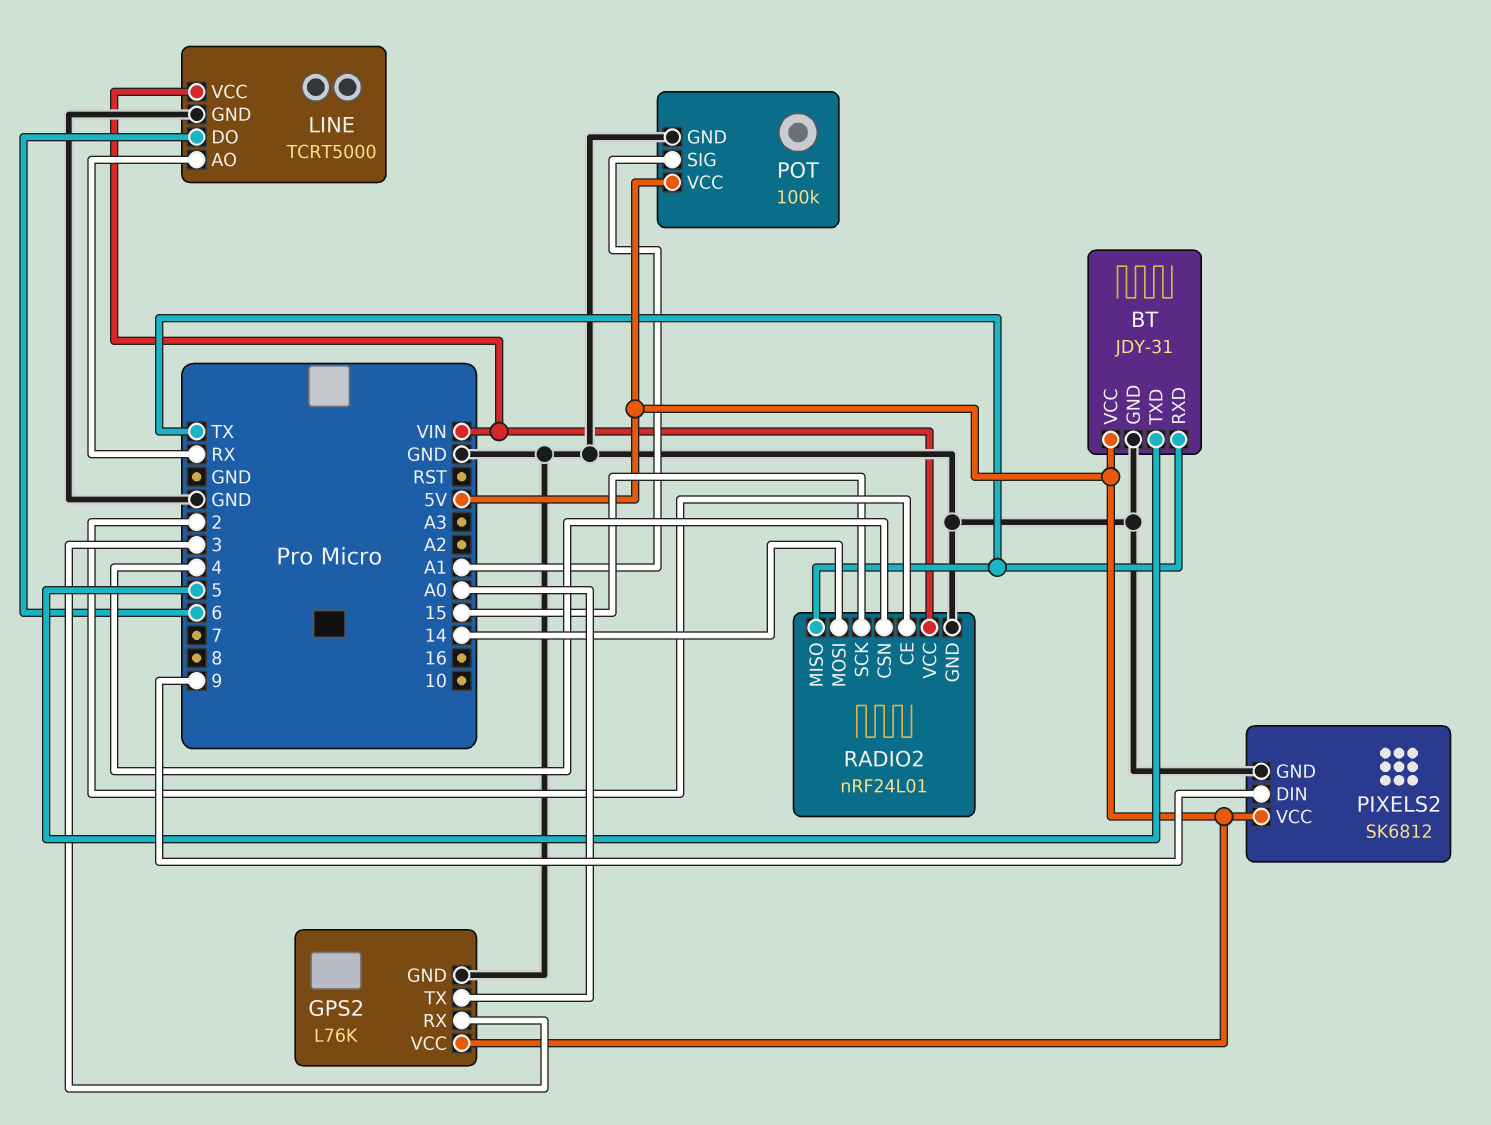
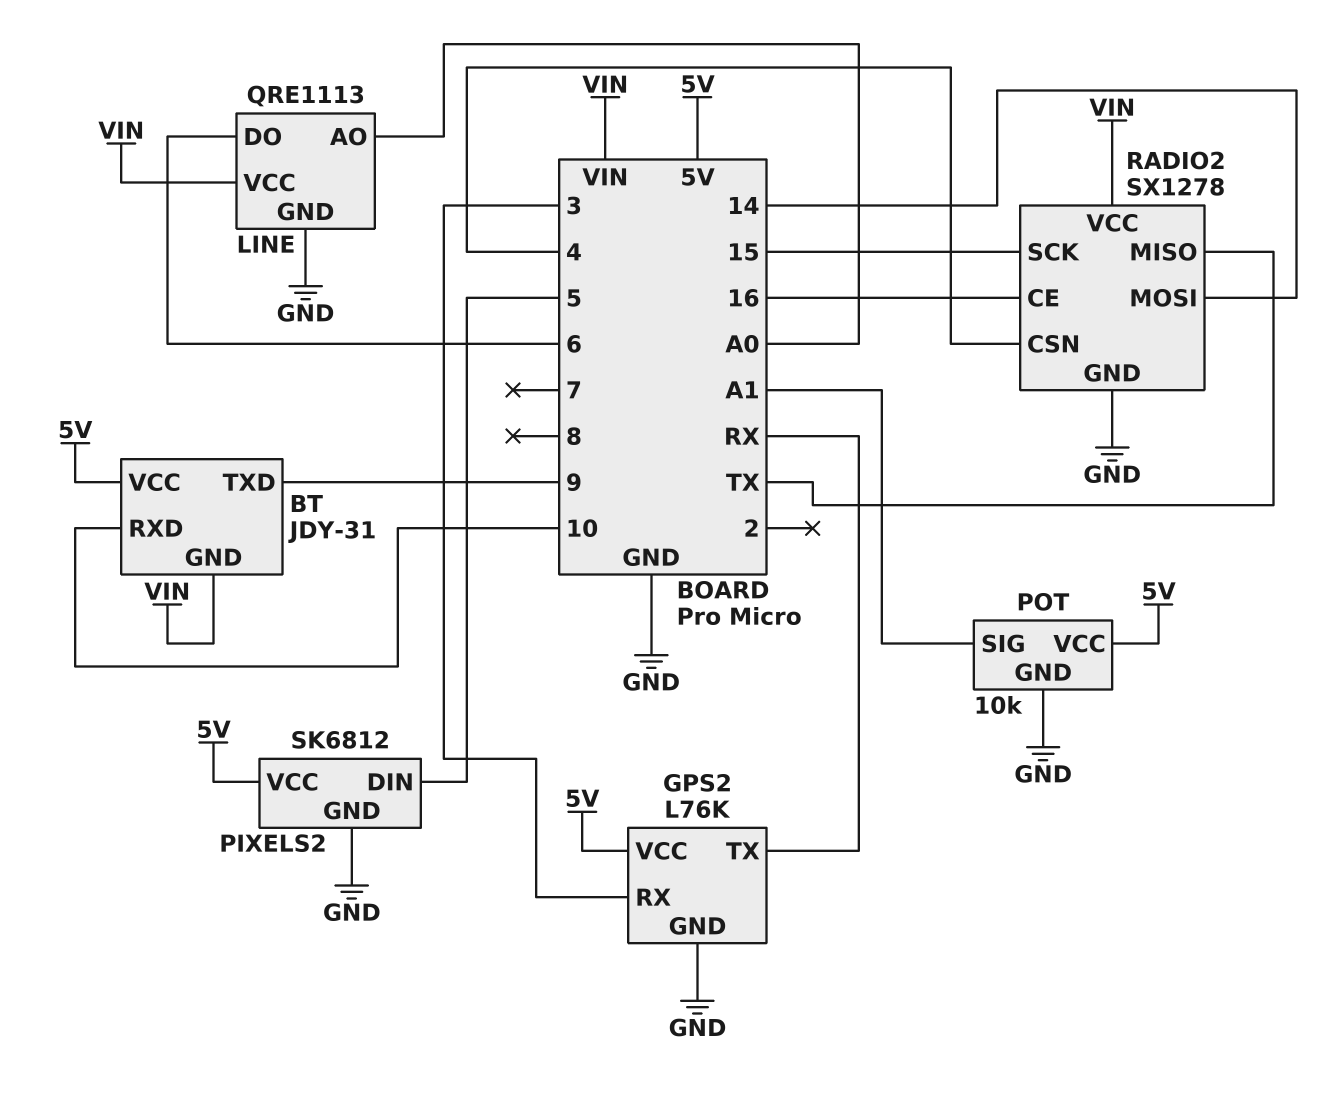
BT pin GND: GND -> VIN
BT pin RXD: TX -> 10
BT pin TXD: 5 -> 9
GPS2 pin TX: A0 -> RX
LINE: TCRT5000 -> QRE1113
LINE pin AO: RX -> A0
PIXELS2 pin DIN: 9 -> 5
POT: 100k -> 10k
RADIO2: nRF24L01 -> SX1278
RADIO2 pin CE: 2 -> 16

